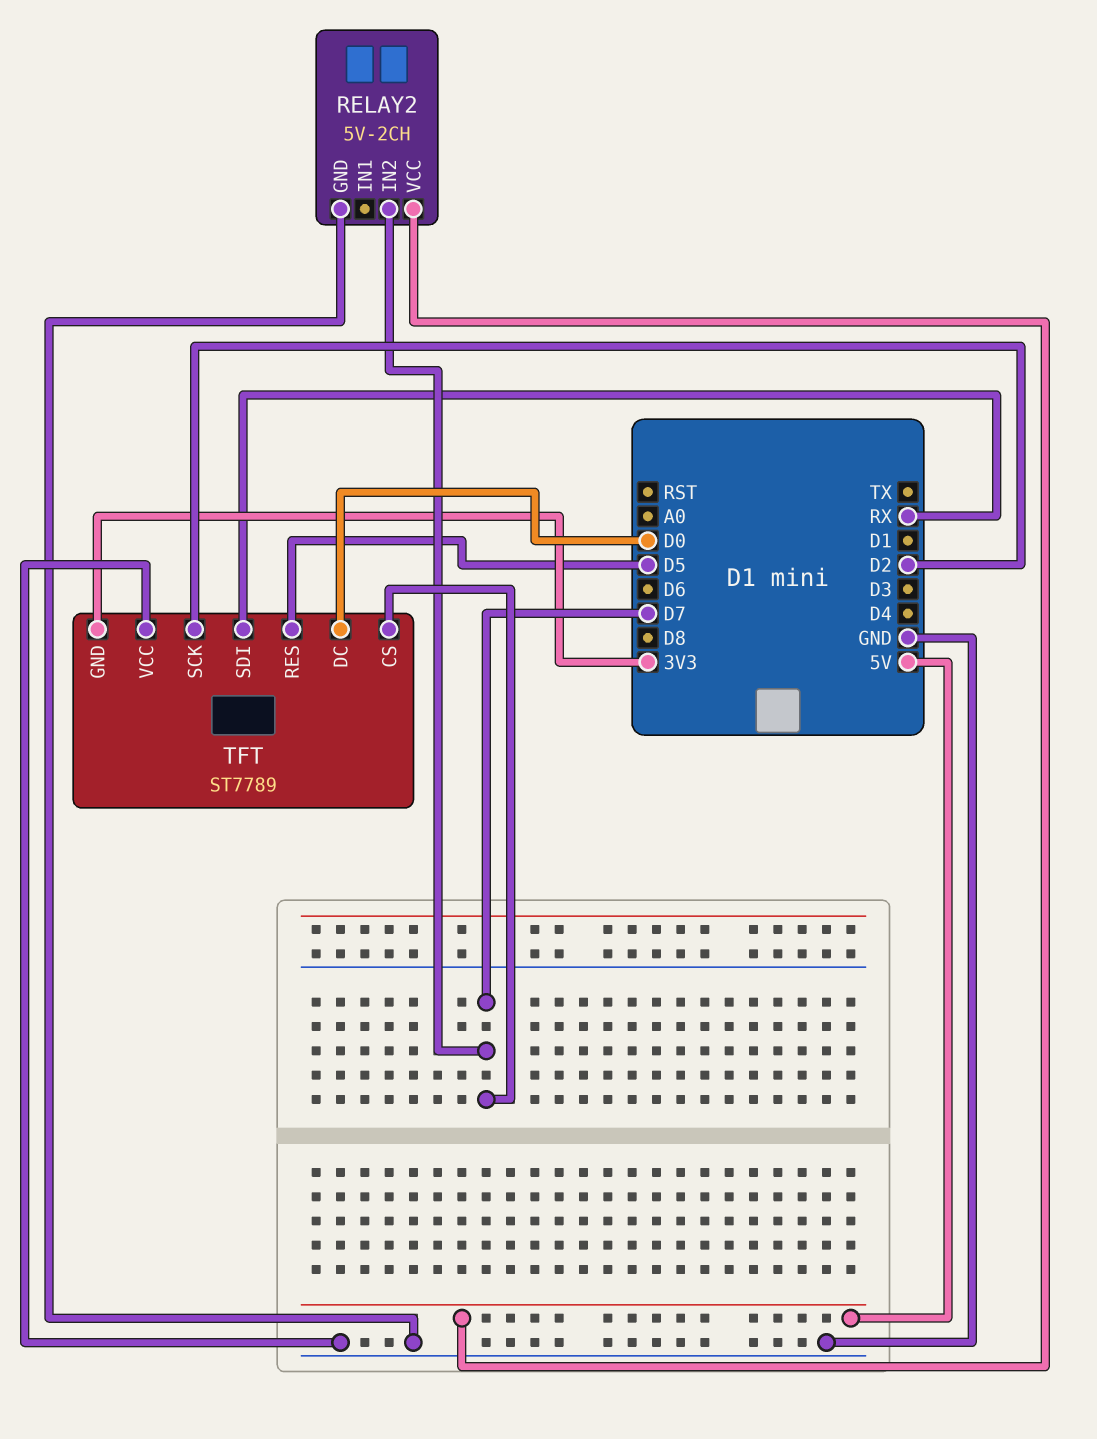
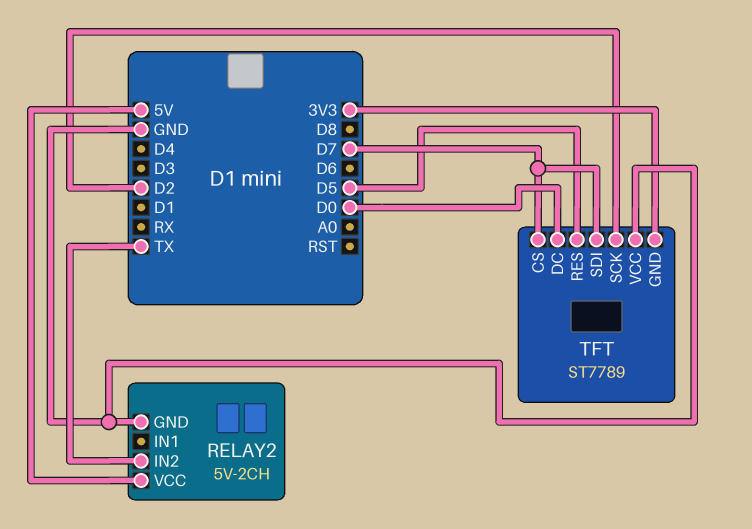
RELAY2 pin IN2: D7 -> TX
TFT pin SDI: RX -> D7

